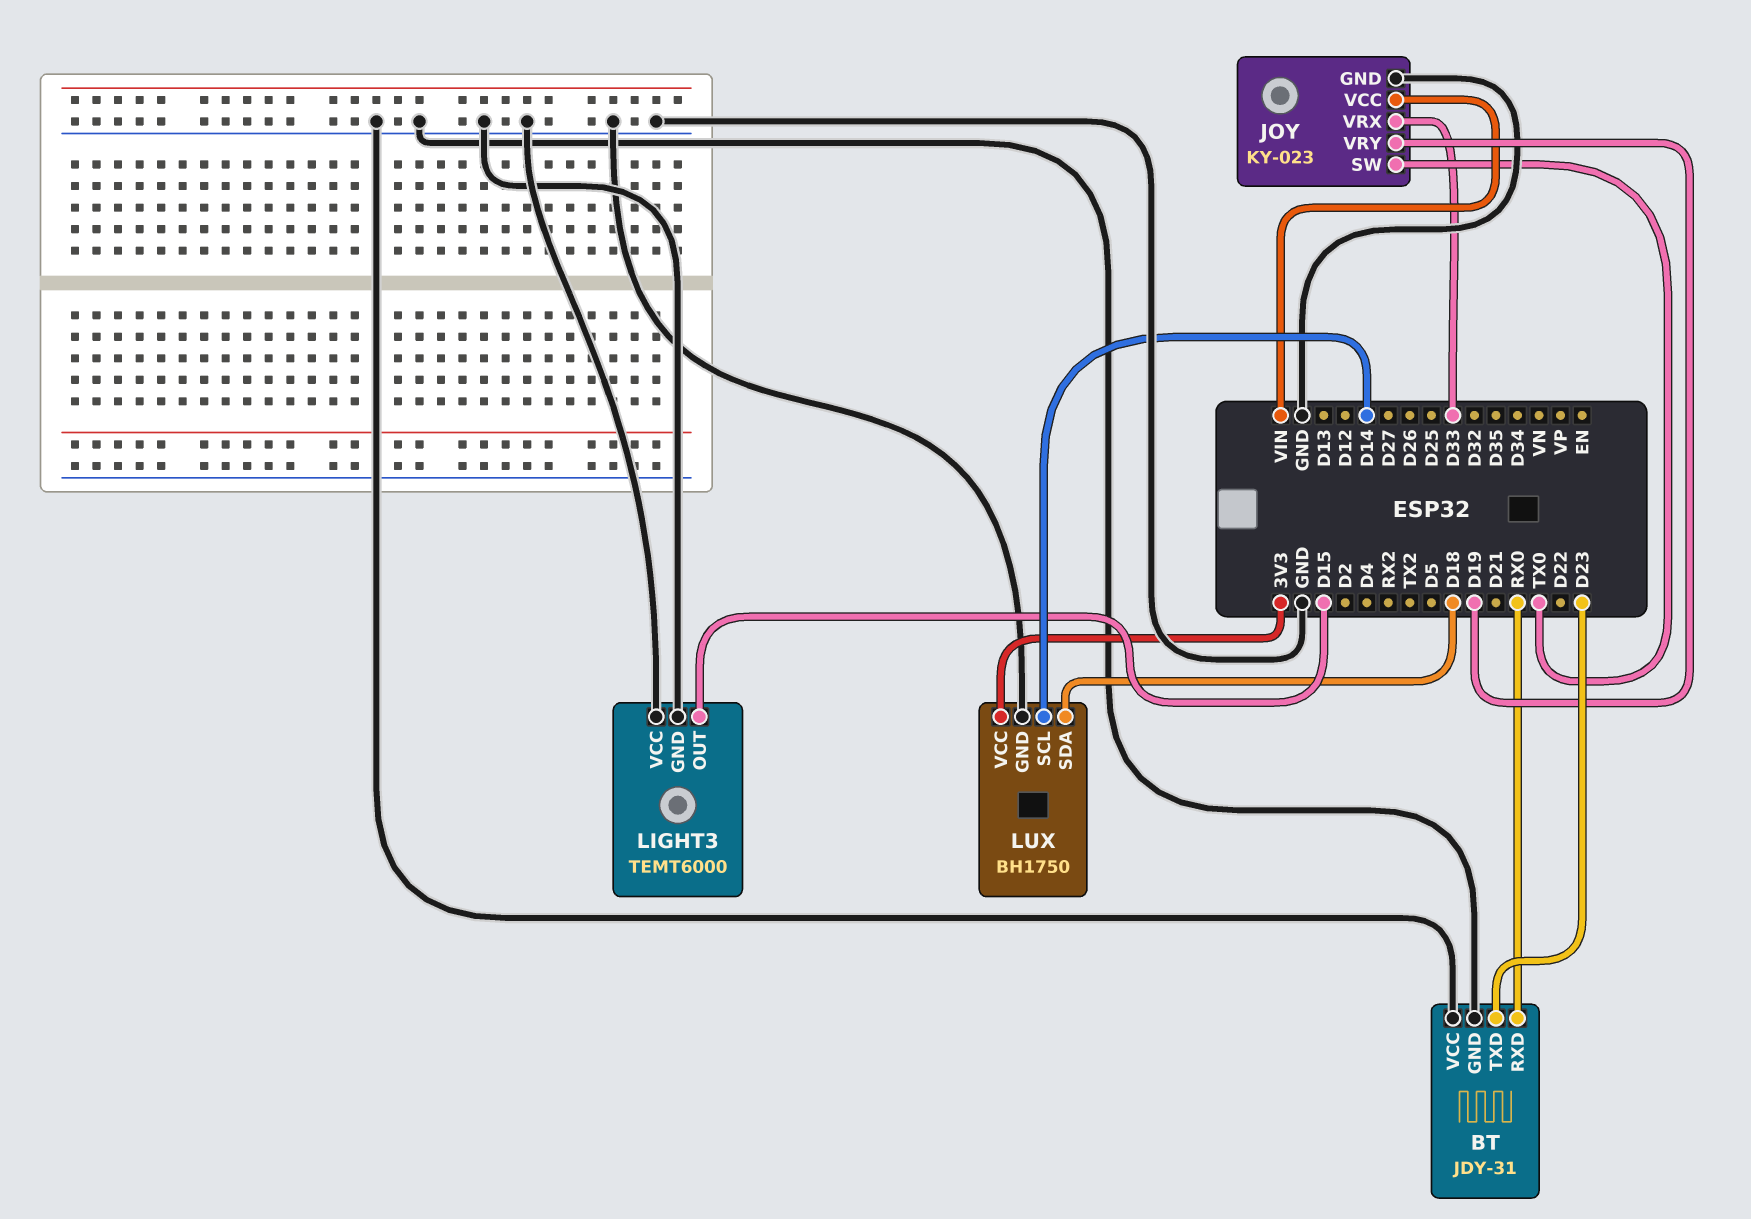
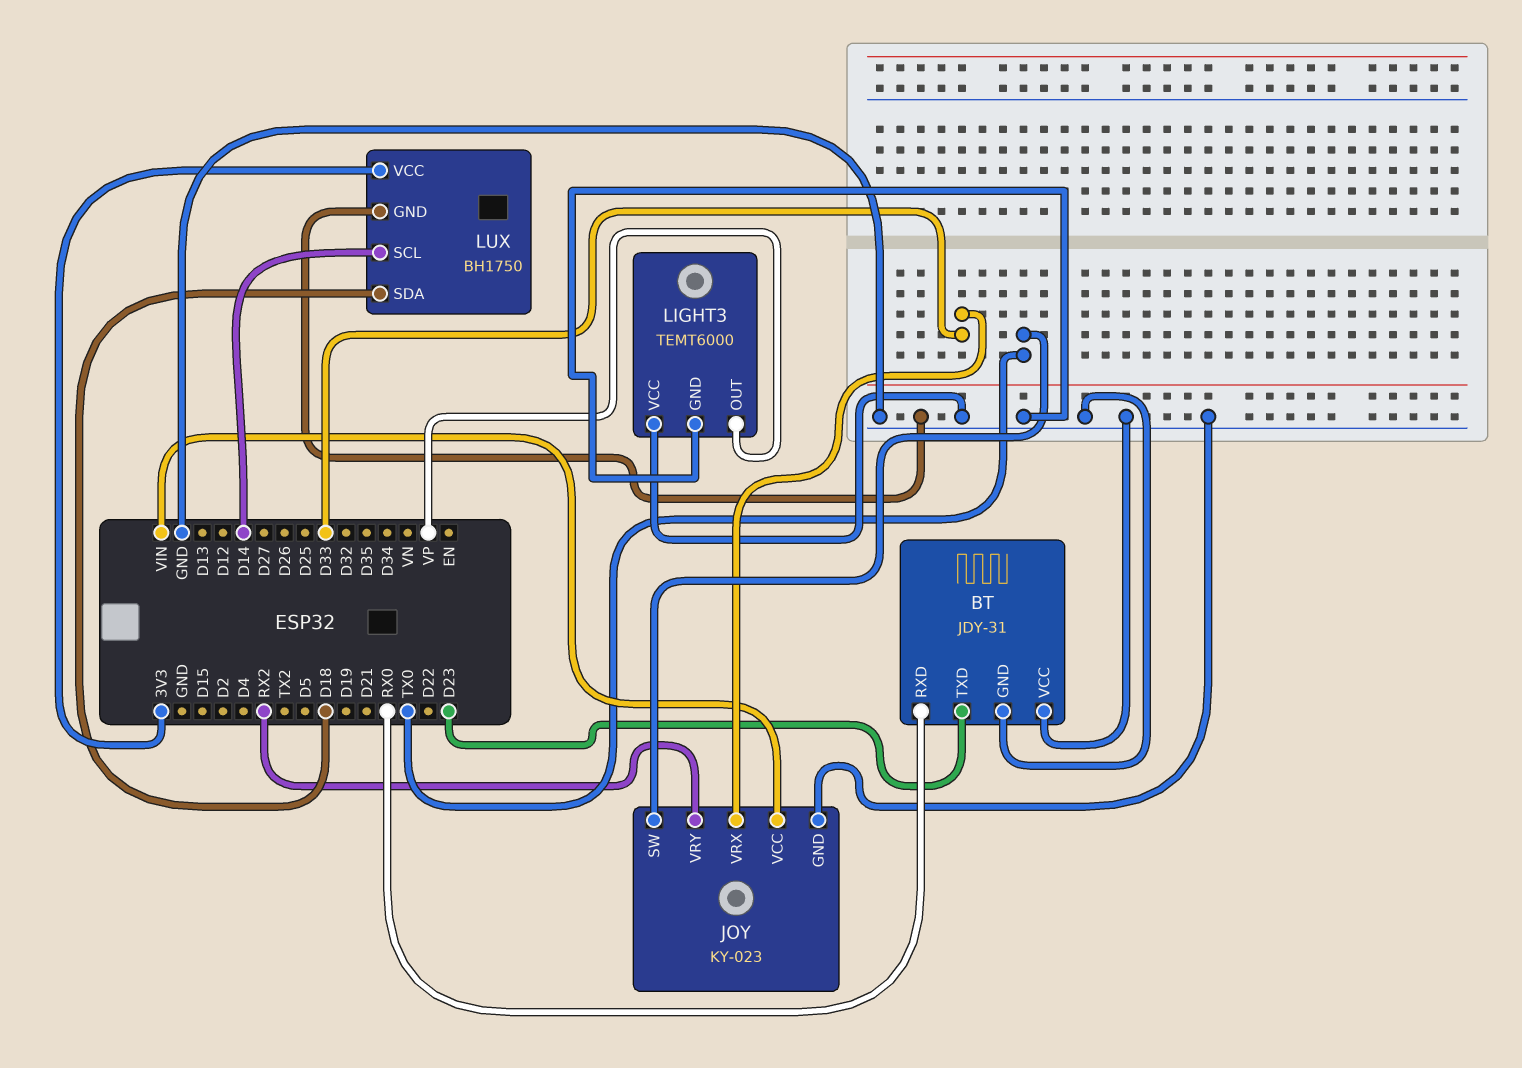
JOY pin VRY: D19 -> RX2
LIGHT3 pin OUT: D15 -> VP

